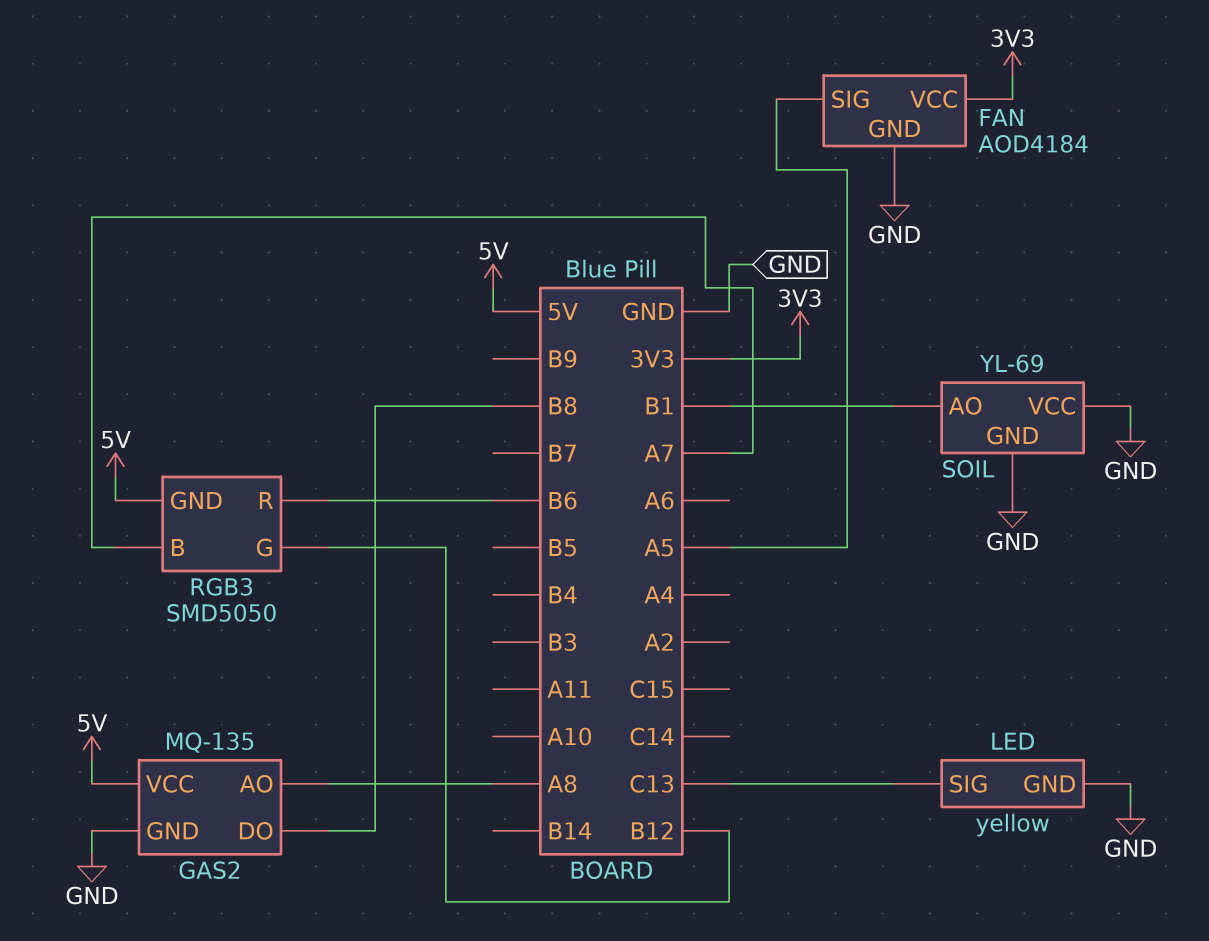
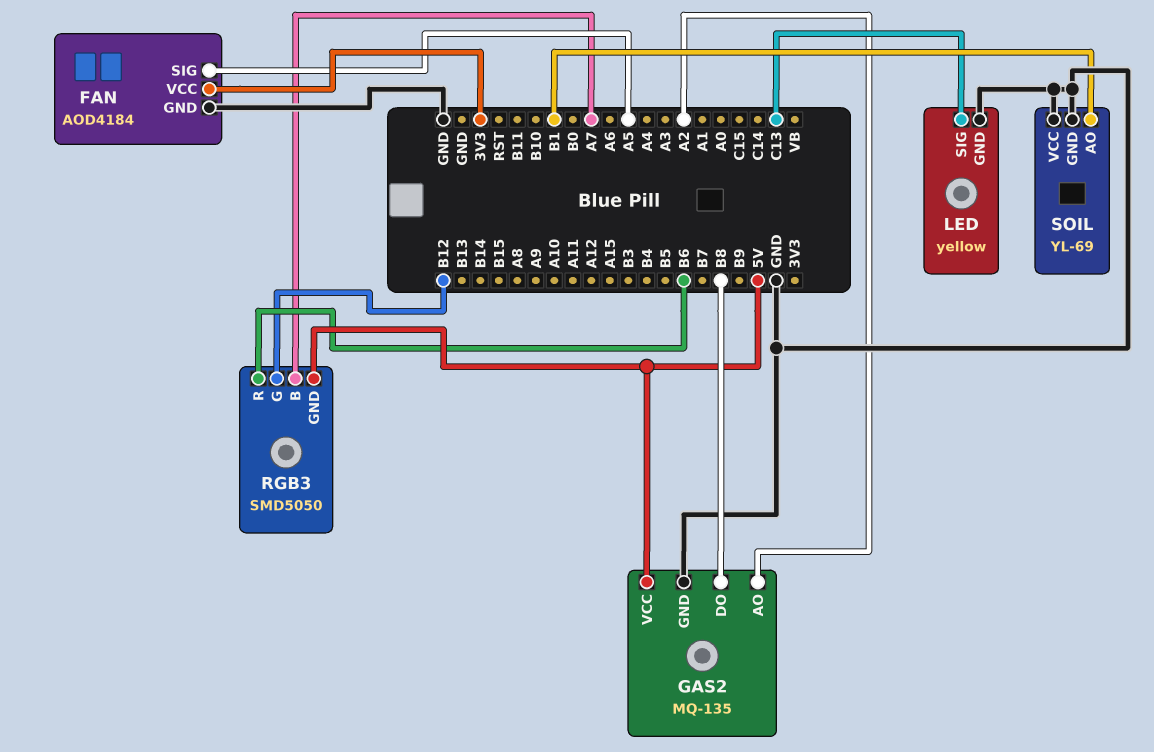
GAS2 pin AO: A8 -> A2

